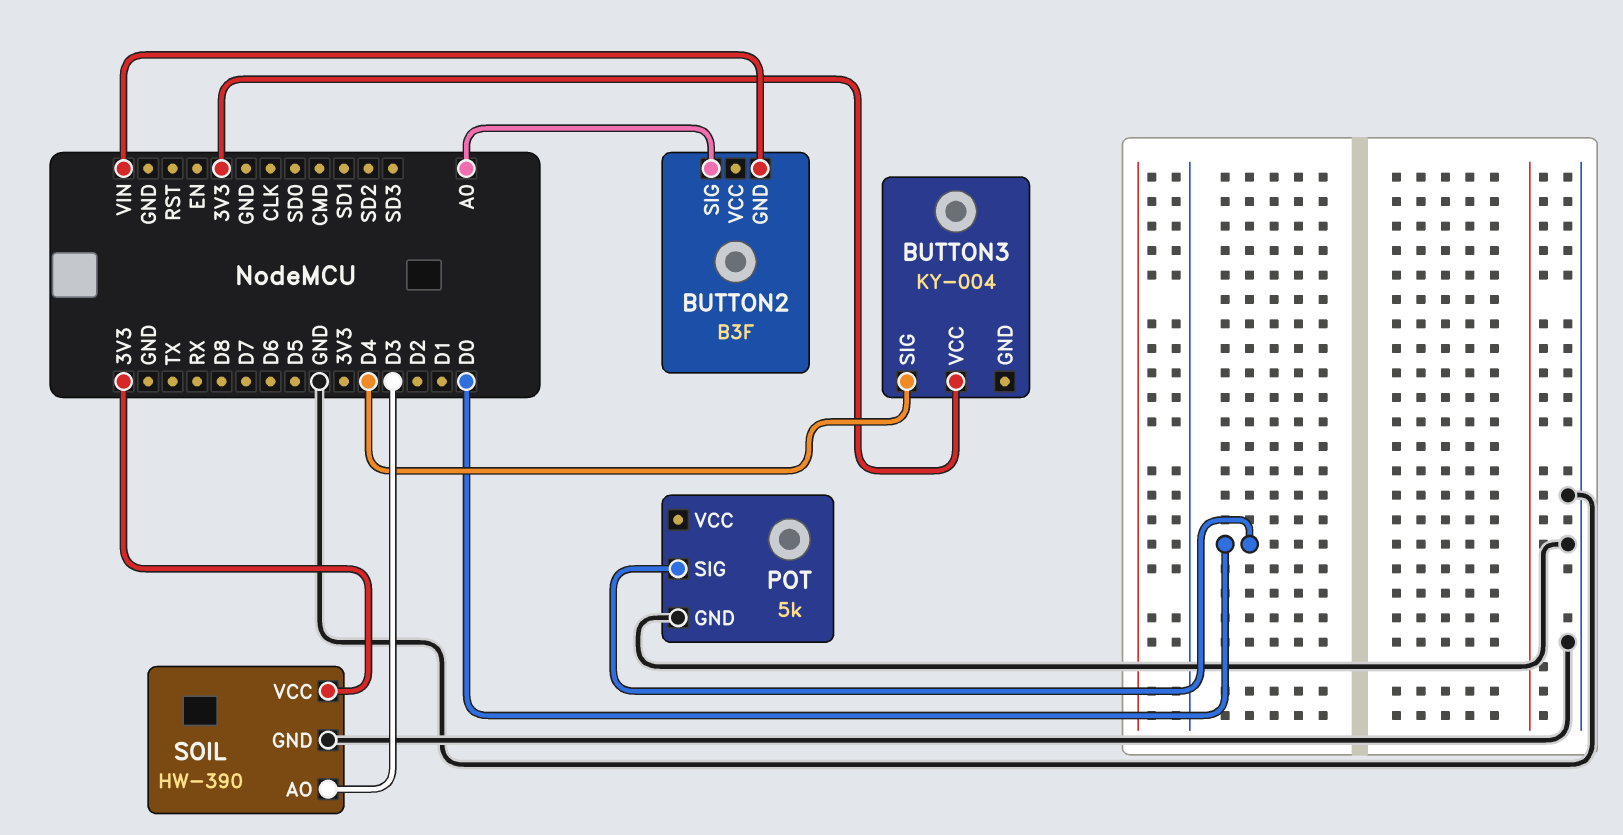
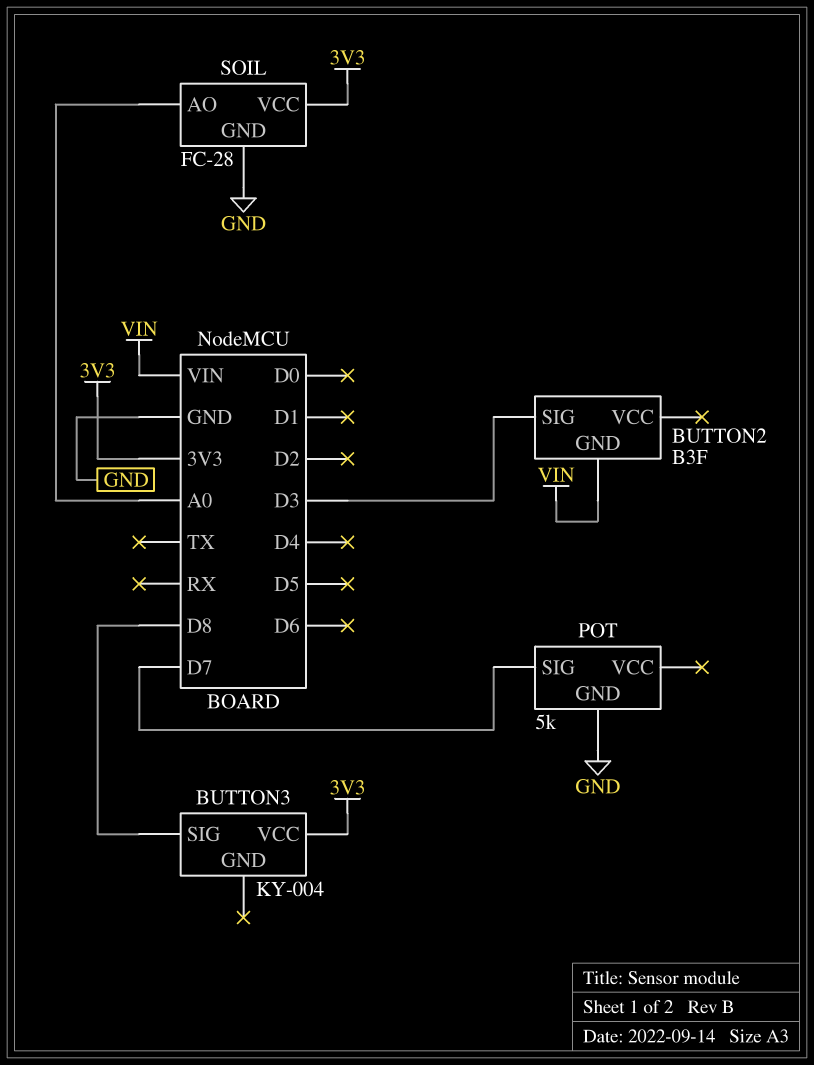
BUTTON2 pin SIG: A0 -> D3
BUTTON3 pin SIG: D4 -> D8
POT pin SIG: D0 -> D7
SOIL: HW-390 -> FC-28
SOIL pin AO: D3 -> A0

